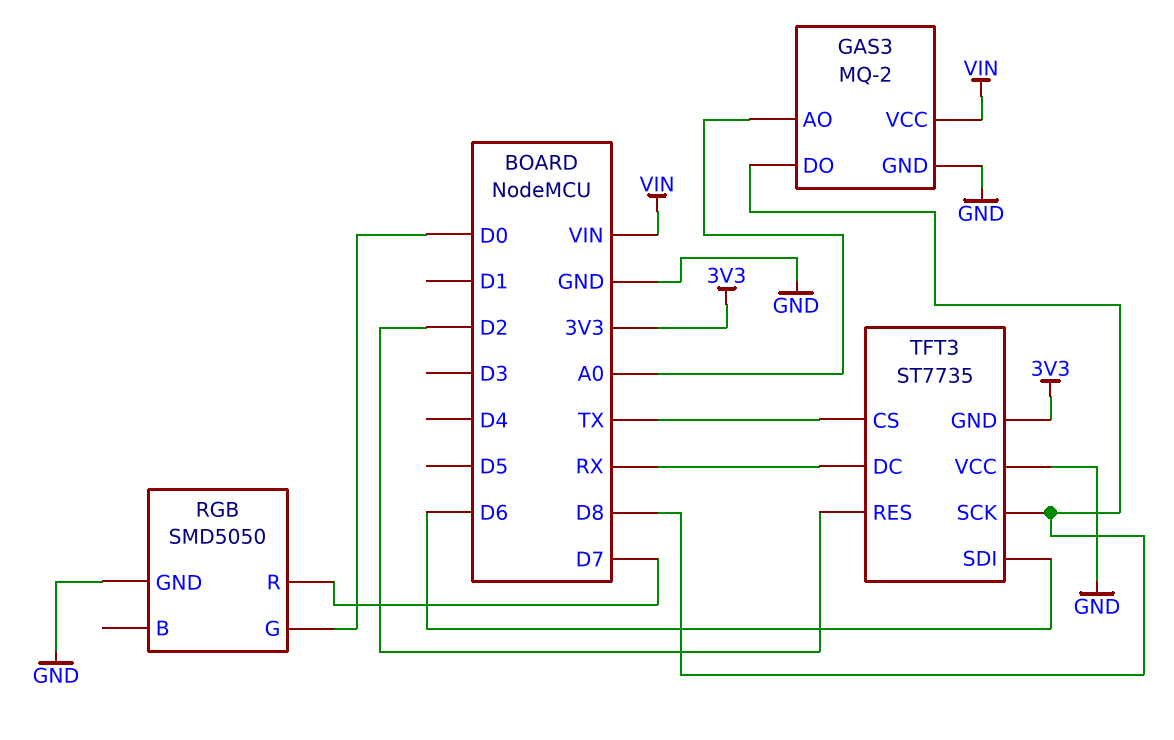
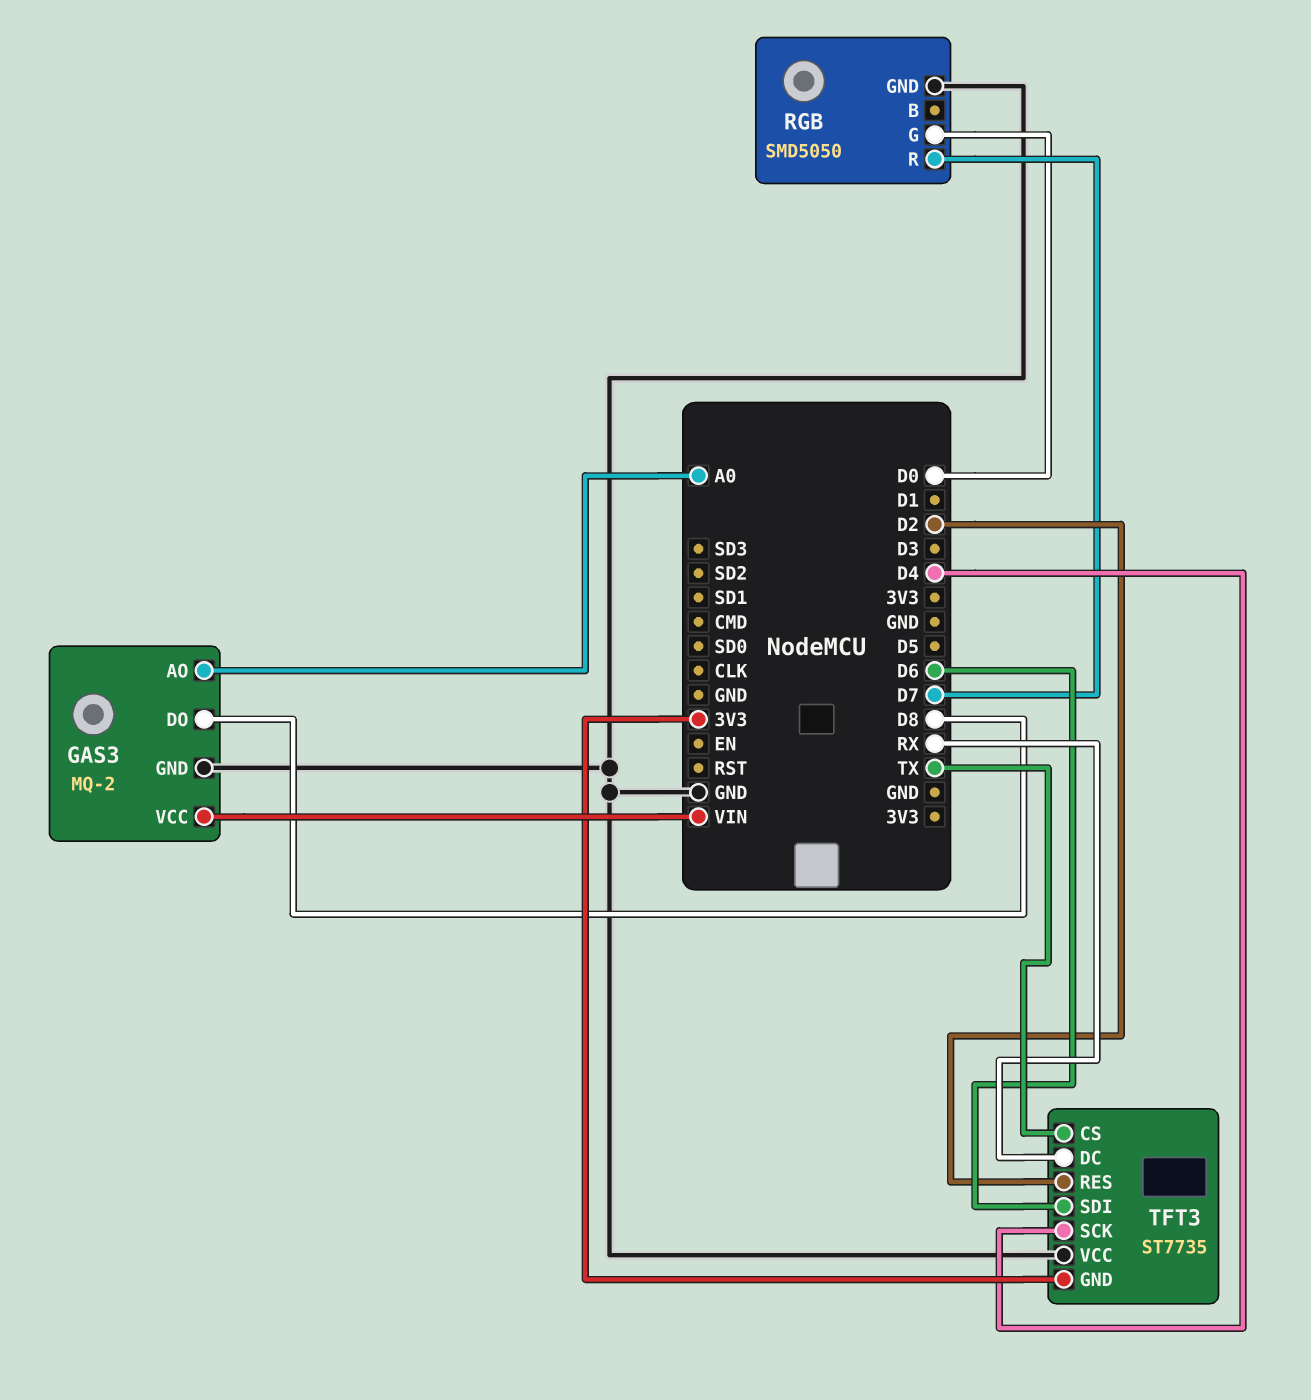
TFT3 pin SCK: D8 -> D4

